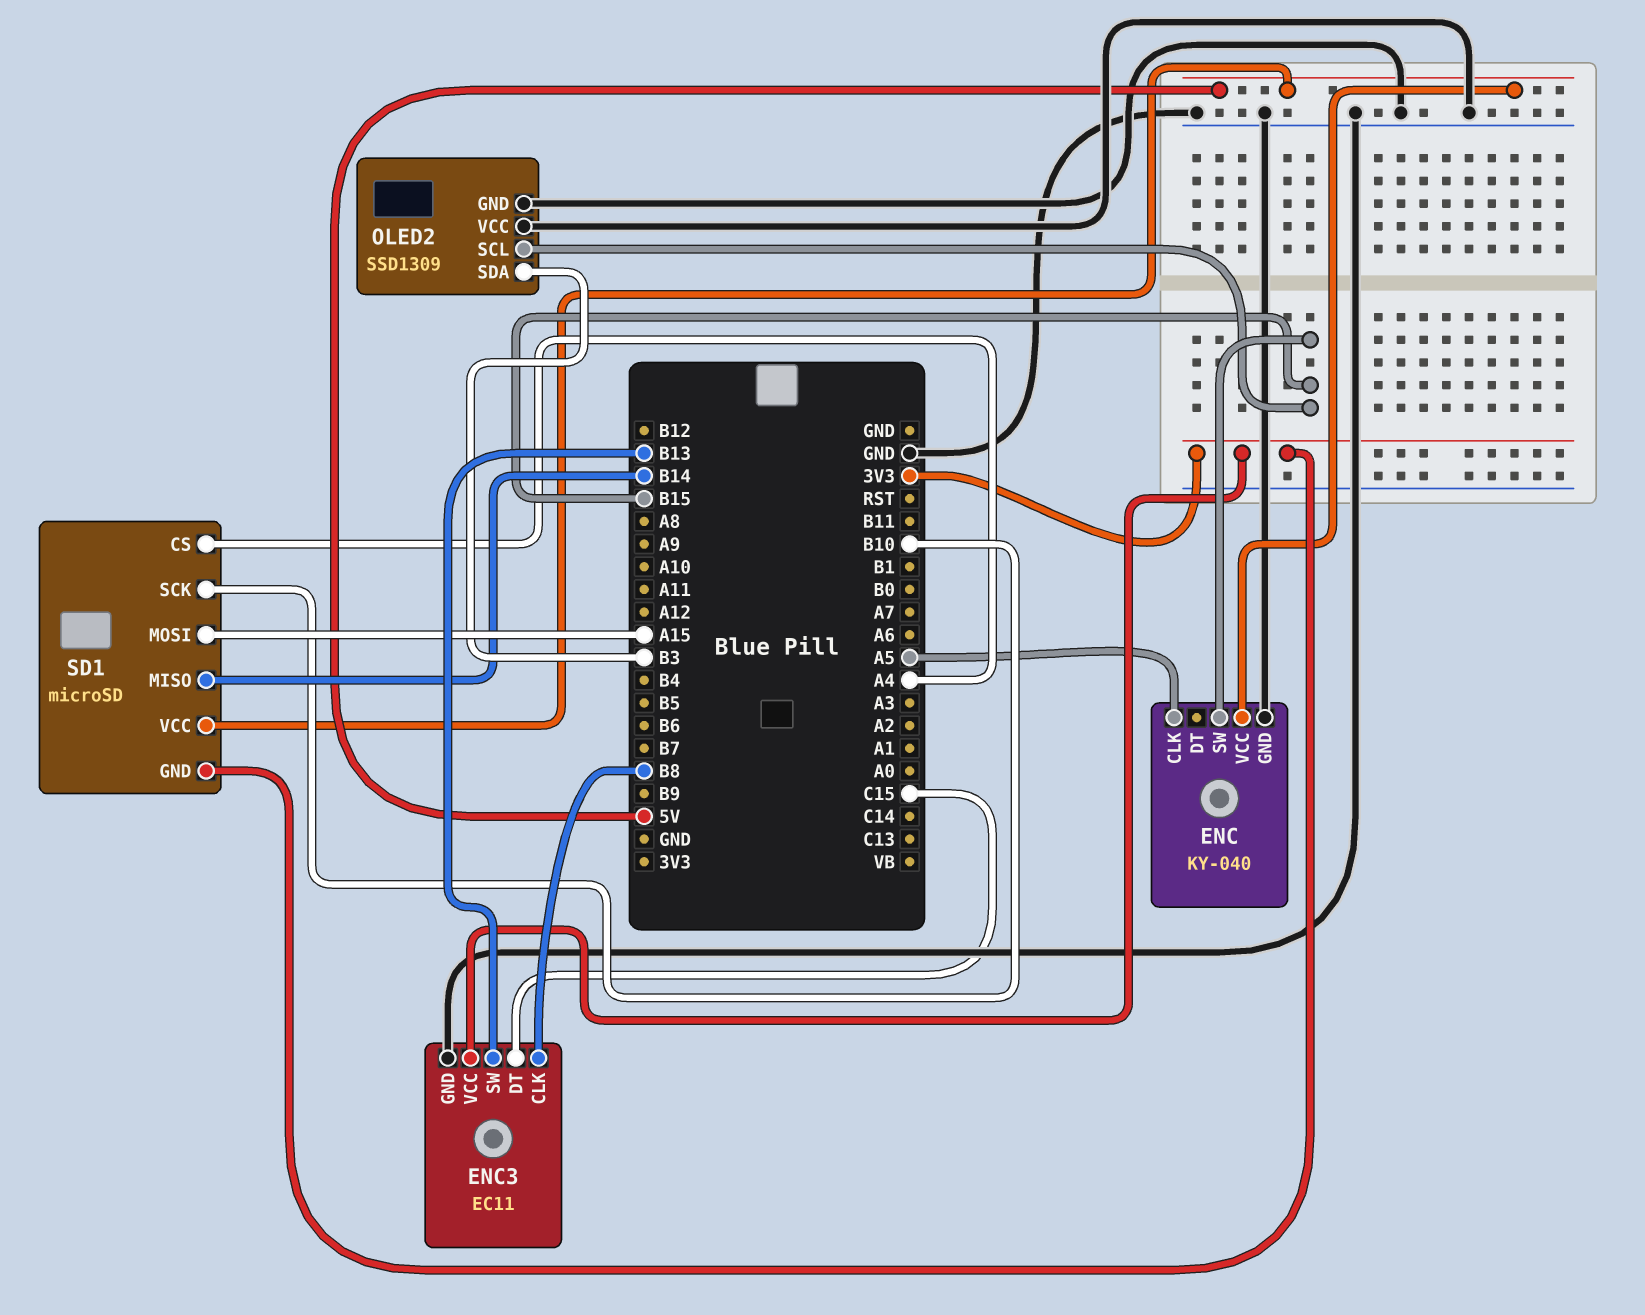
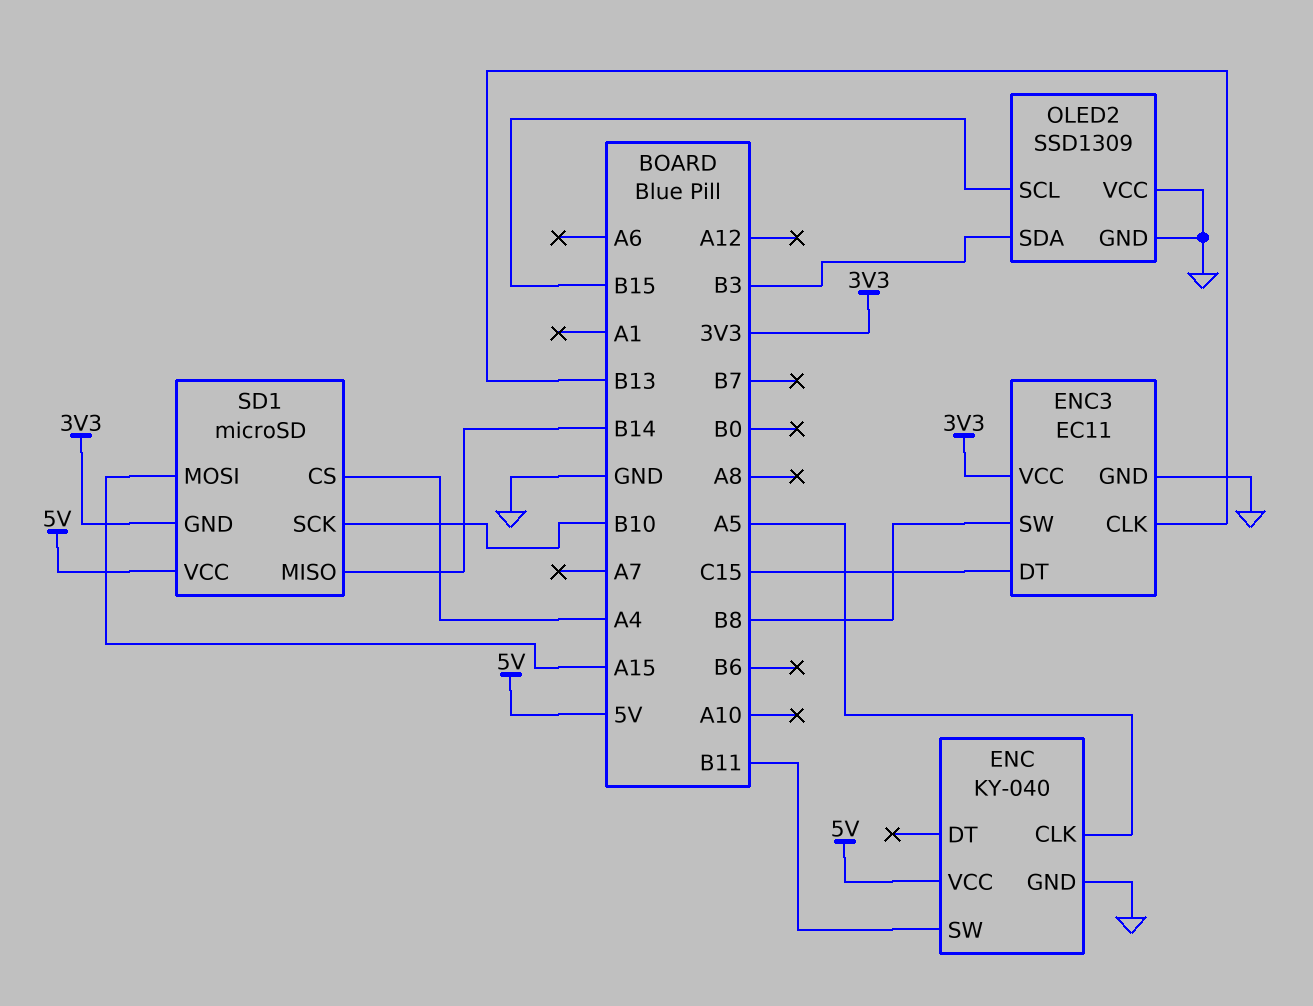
ENC pin SW: B15 -> B11
ENC3 pin CLK: B8 -> B13
ENC3 pin SW: B13 -> B8

